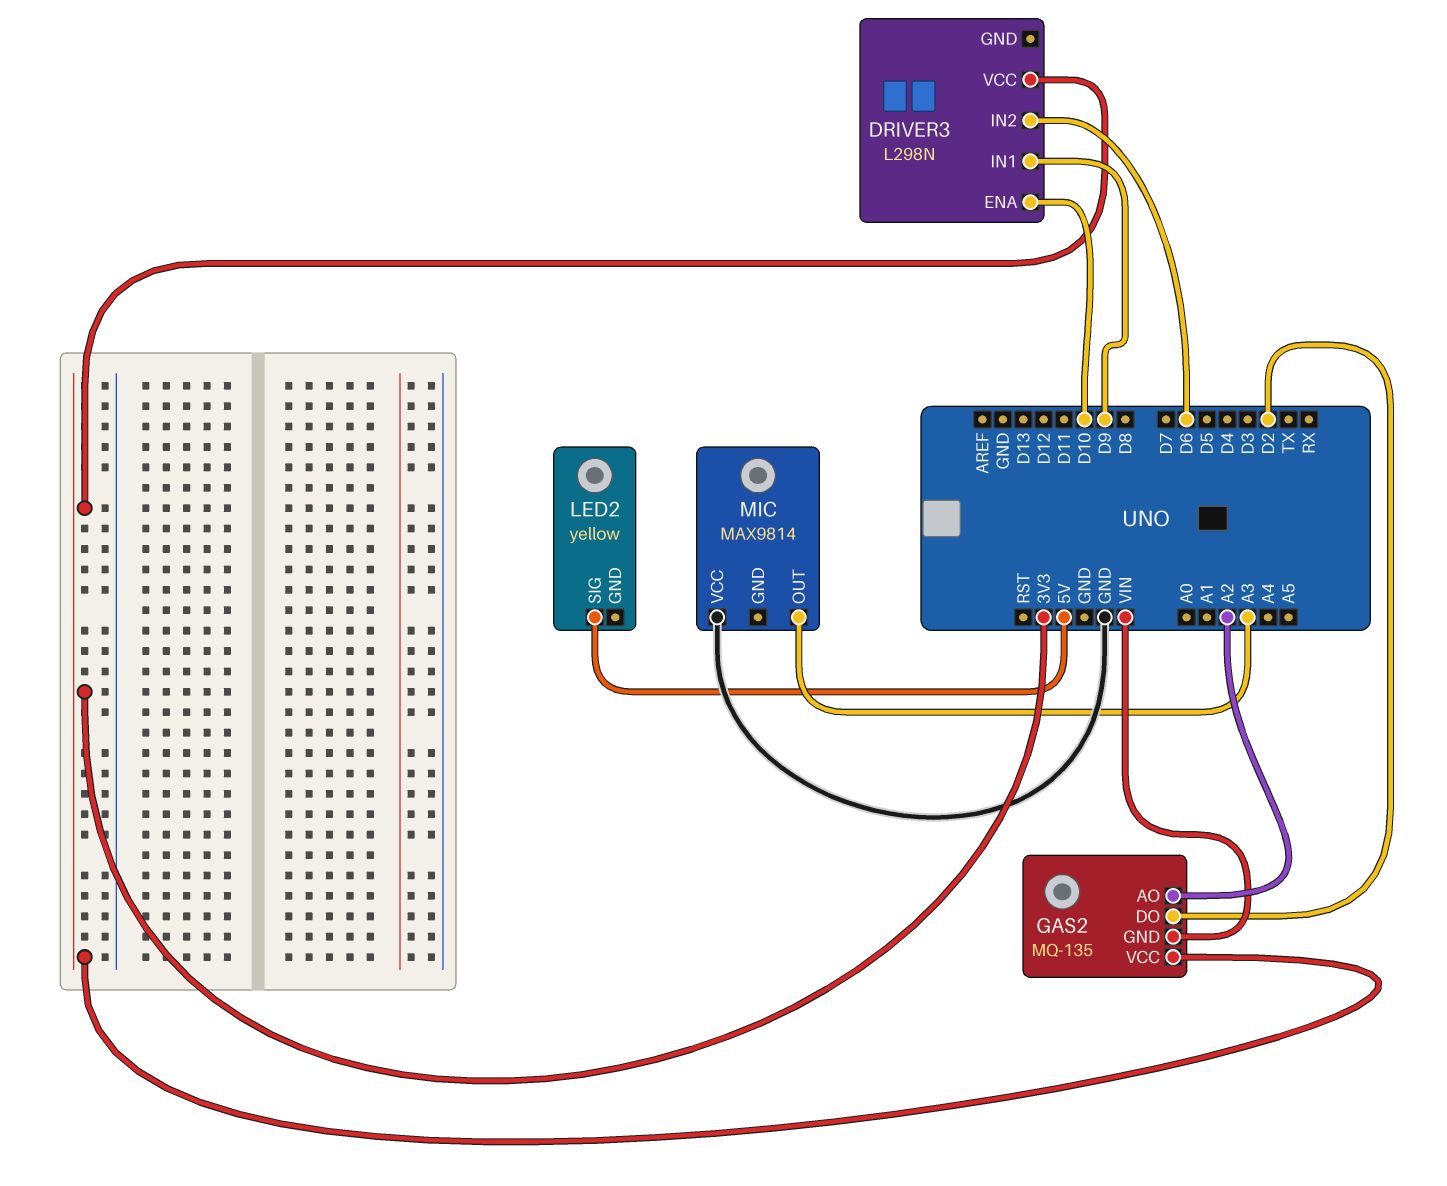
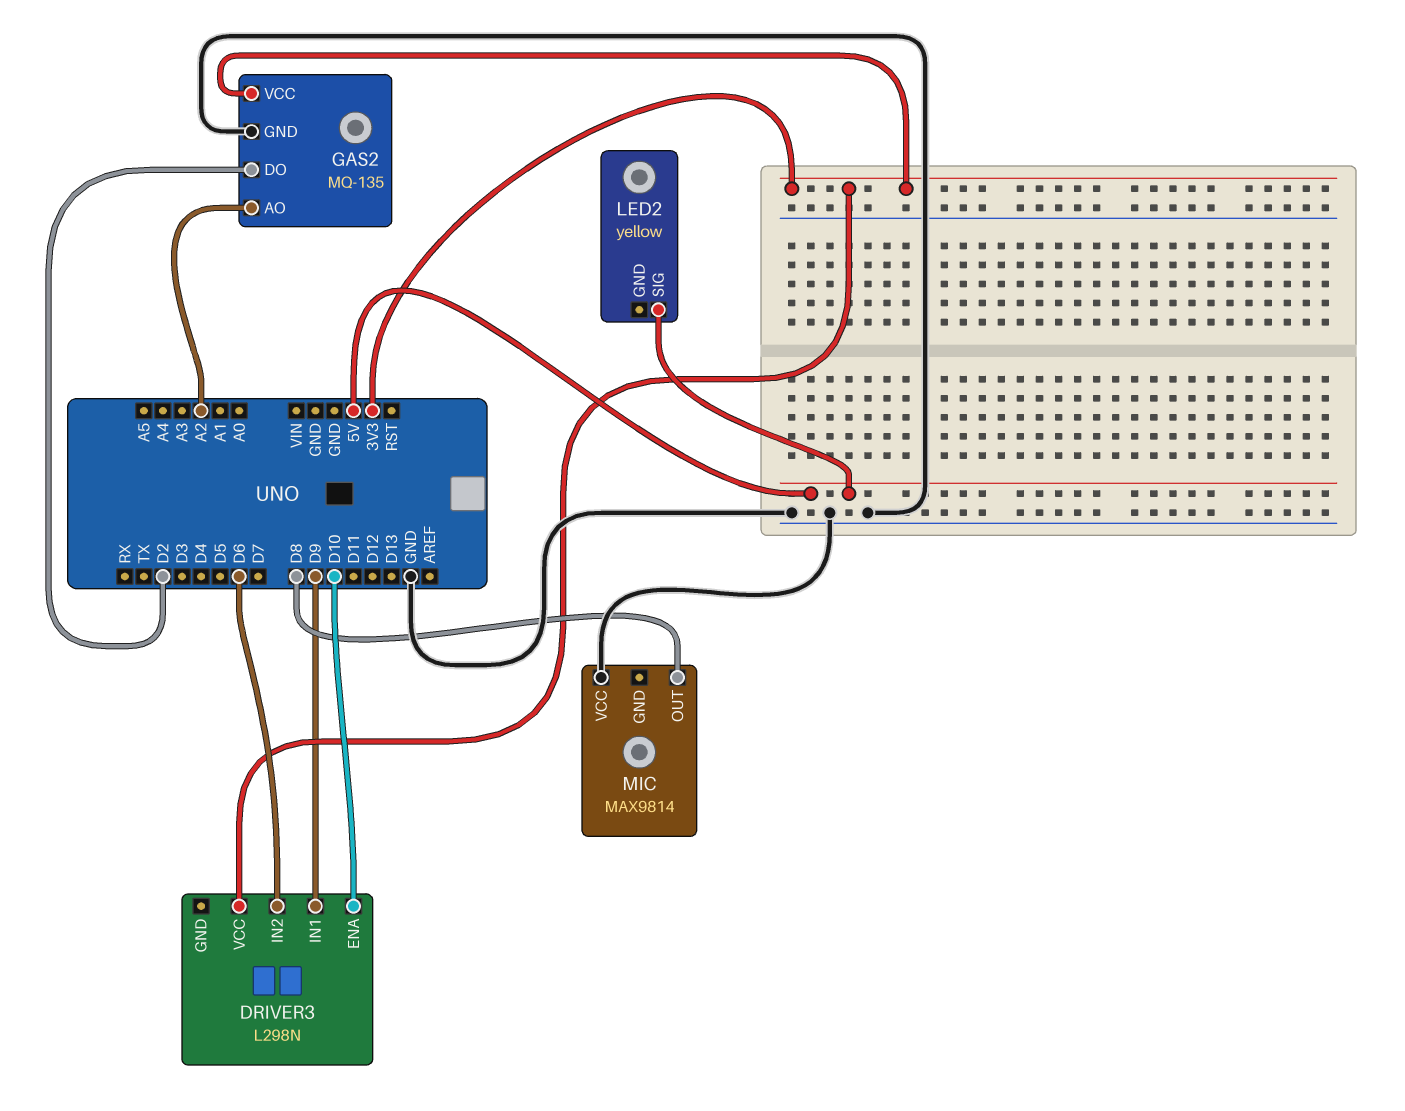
GAS2 pin GND: VIN -> GND
MIC pin OUT: A3 -> D8

